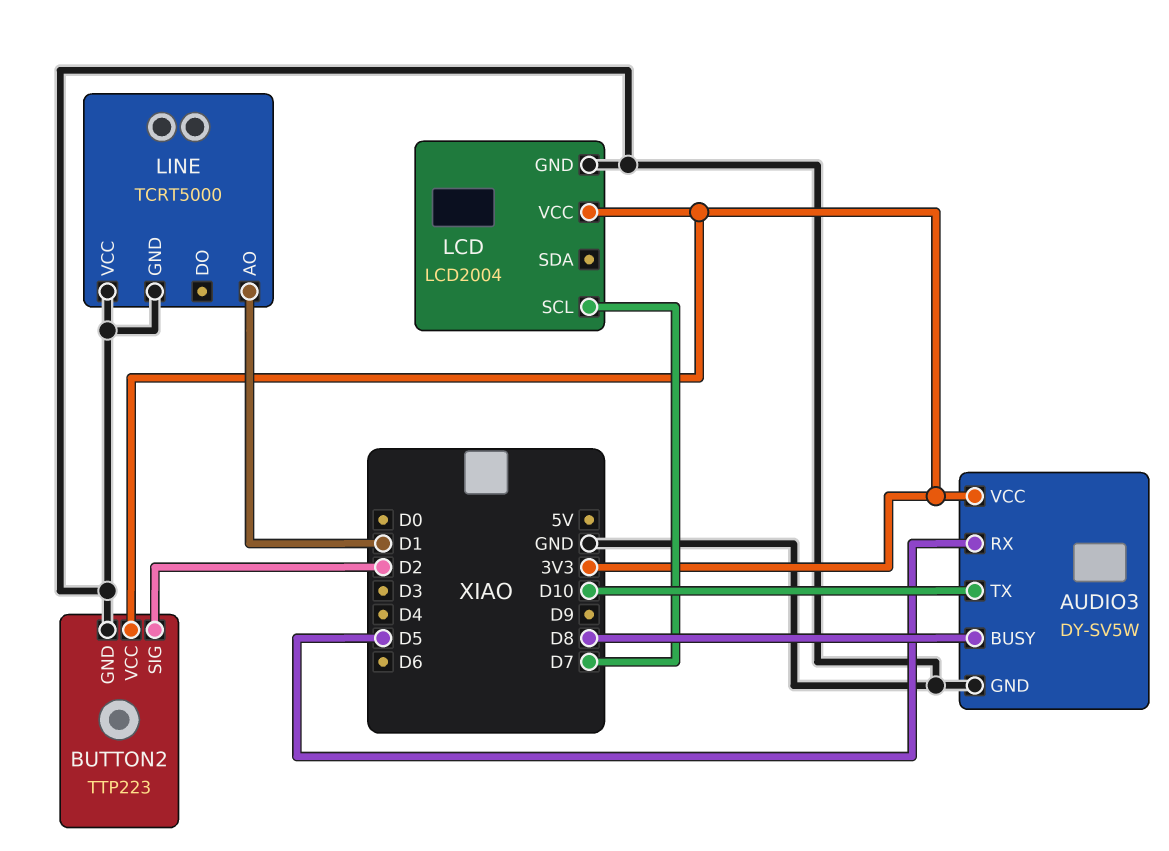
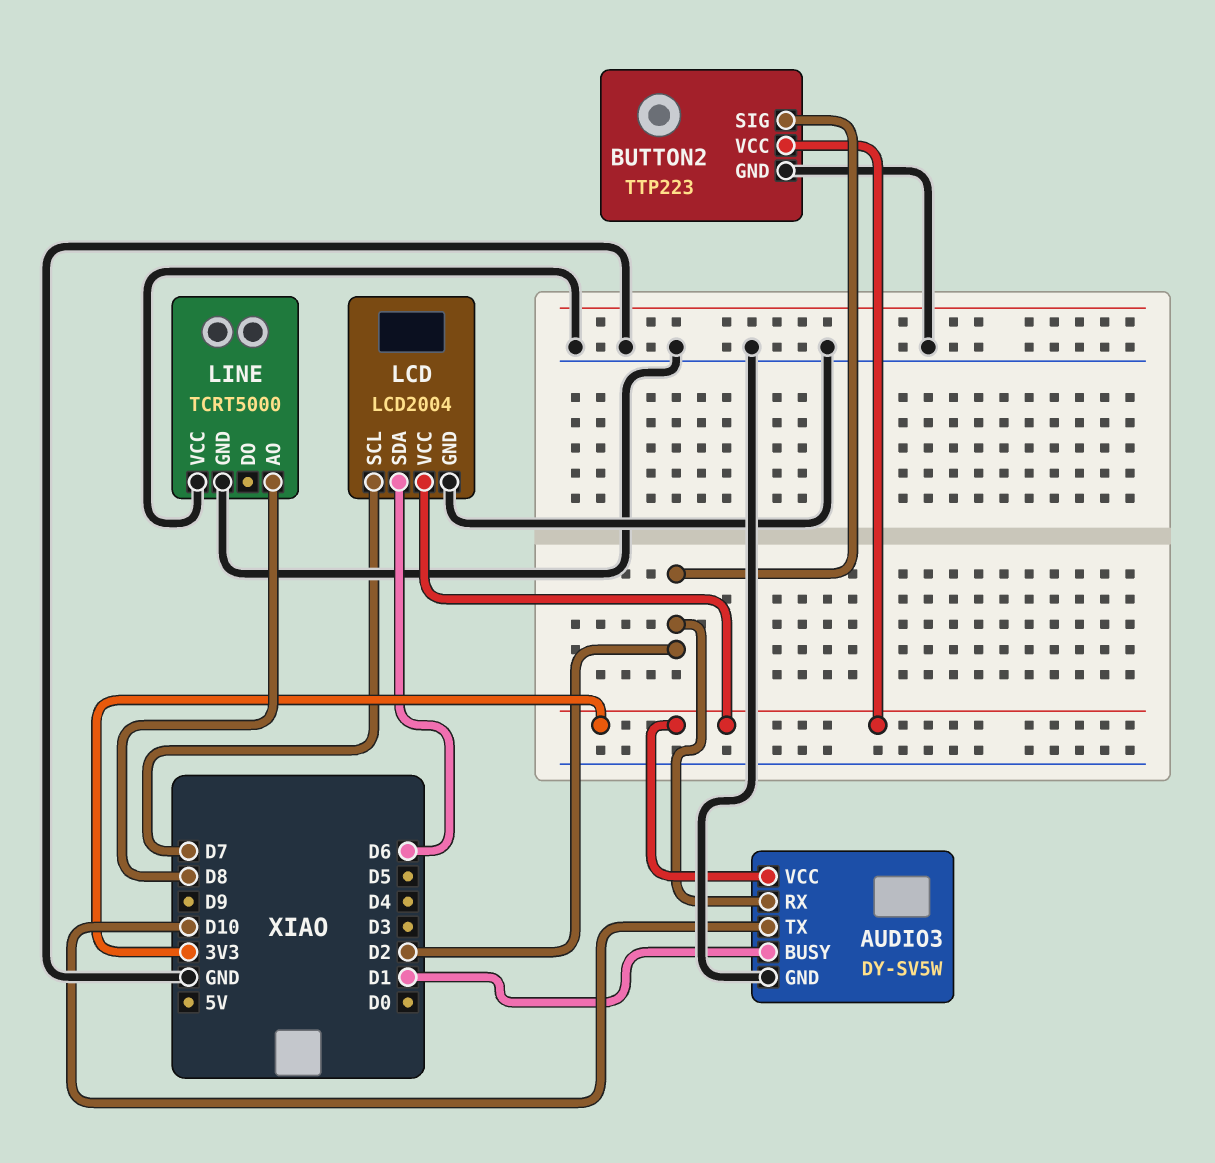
AUDIO3 pin BUSY: D8 -> D1
AUDIO3 pin RX: D5 -> D2
LCD pin SDA: none -> D6
LINE pin AO: D1 -> D8

